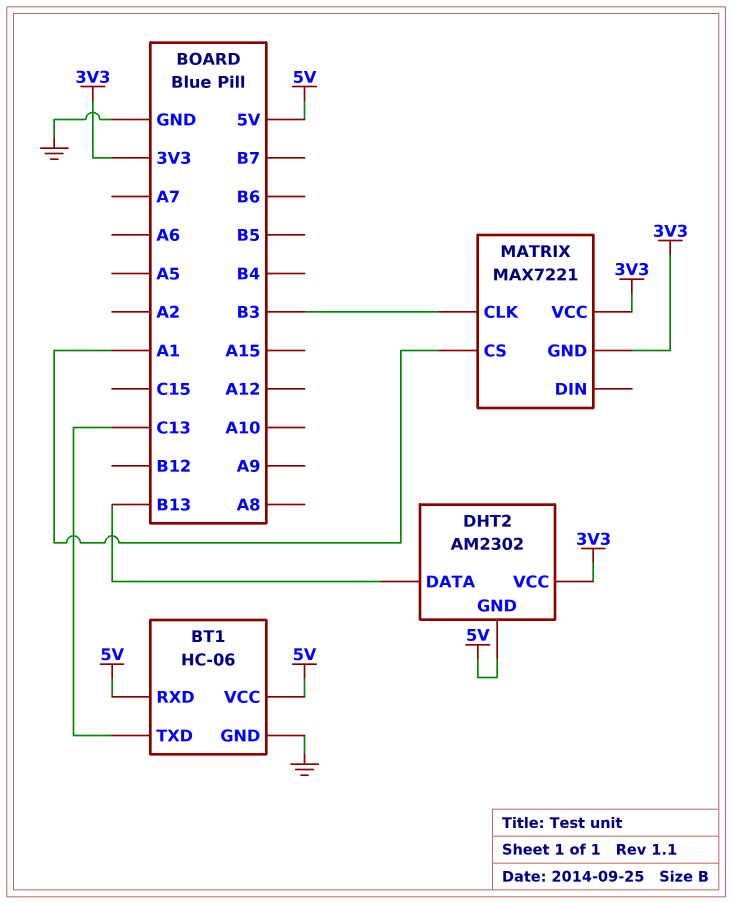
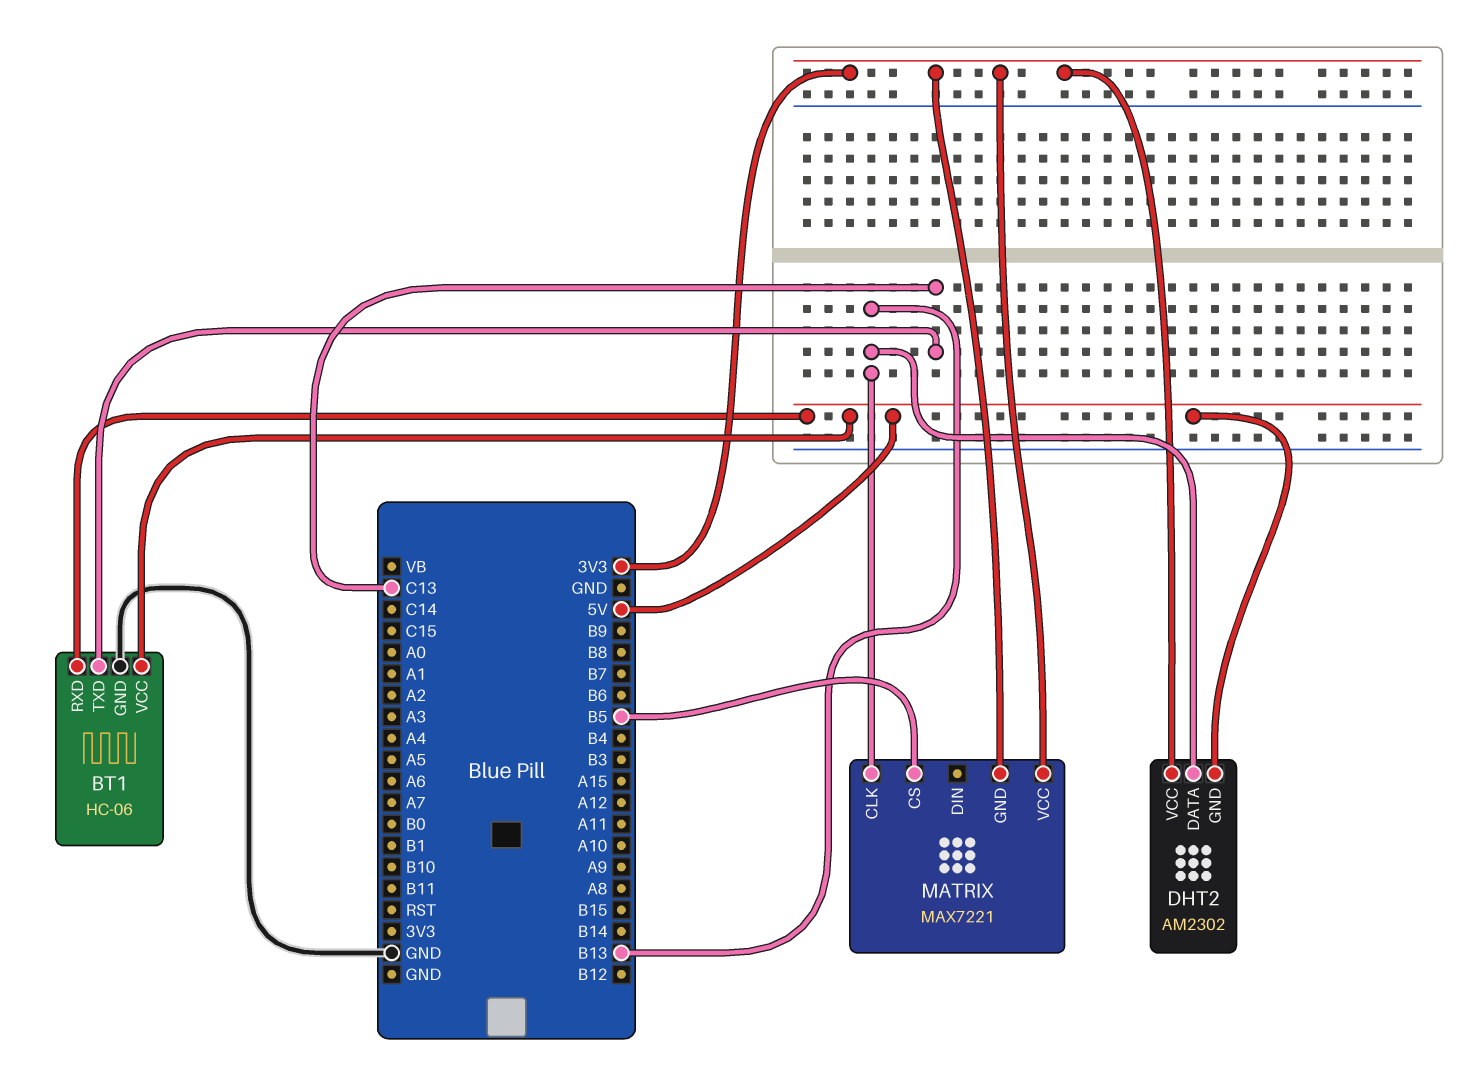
MATRIX pin CLK: B3 -> B13
MATRIX pin CS: A1 -> B5

